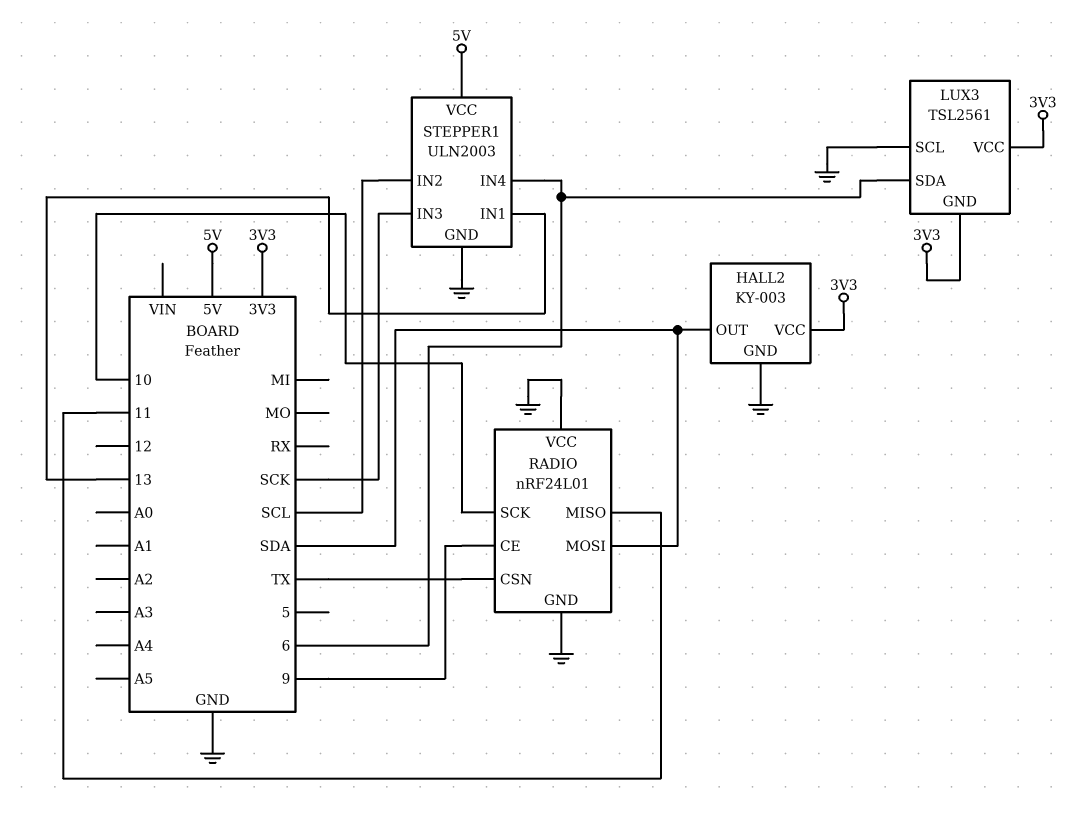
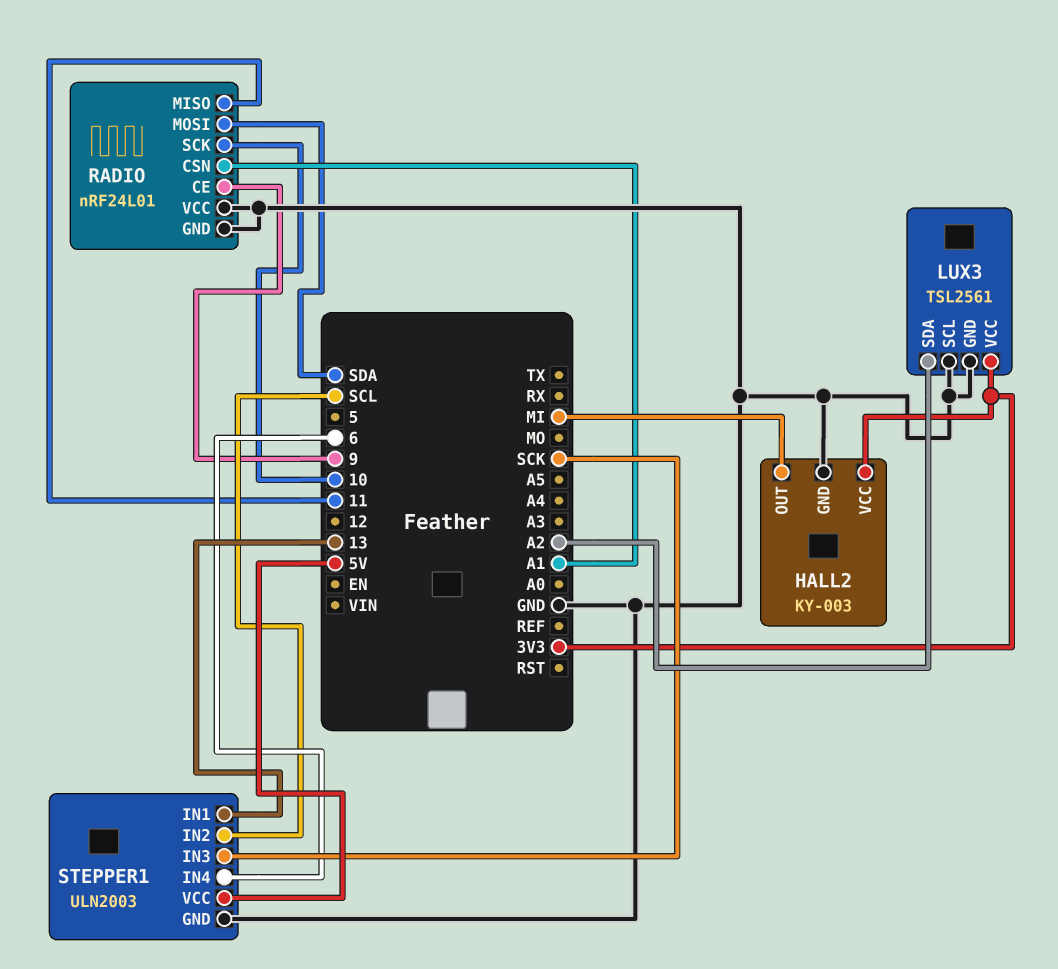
HALL2 pin OUT: SDA -> MI
LUX3 pin GND: 3V3 -> GND
LUX3 pin SDA: 6 -> A2
RADIO pin CSN: TX -> A1

